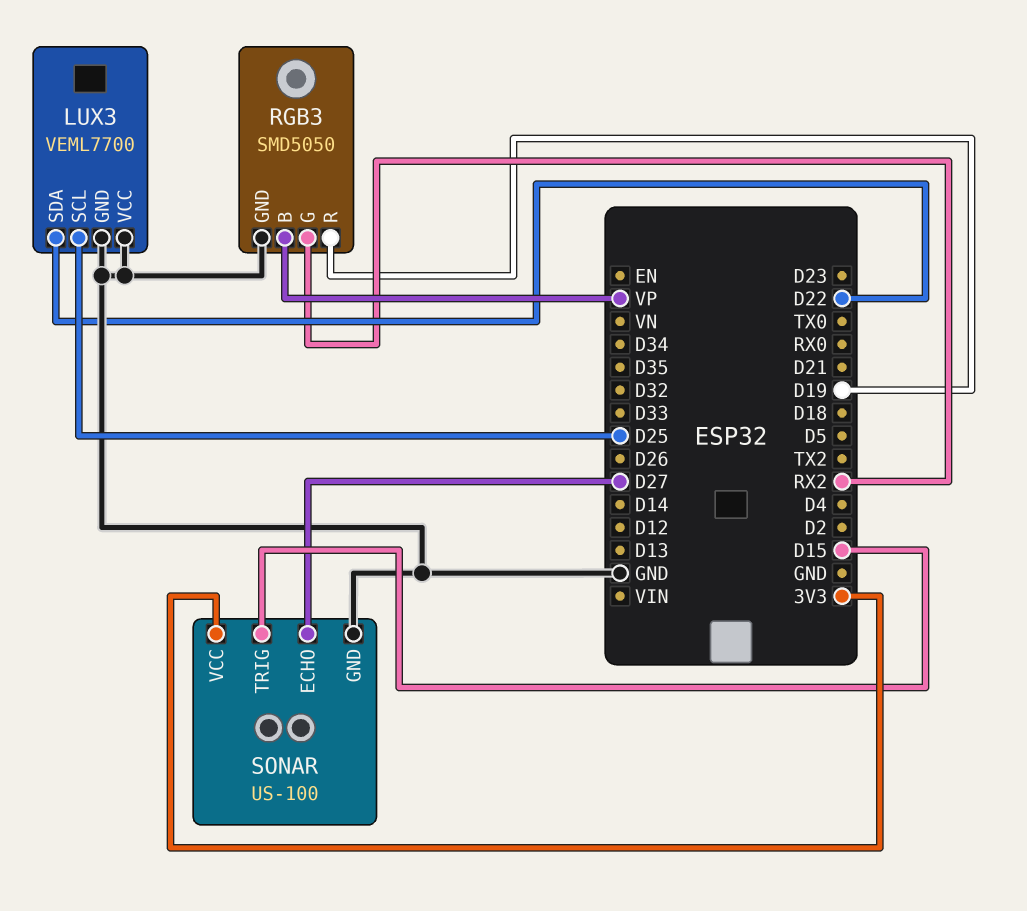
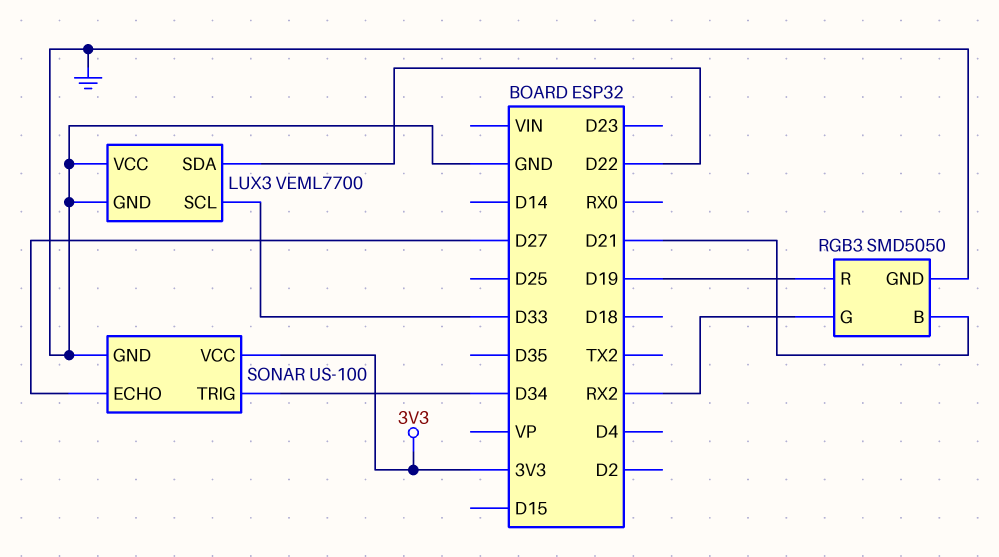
LUX3 pin SCL: D25 -> D33
RGB3 pin B: VP -> D21
SONAR pin TRIG: D15 -> D34

